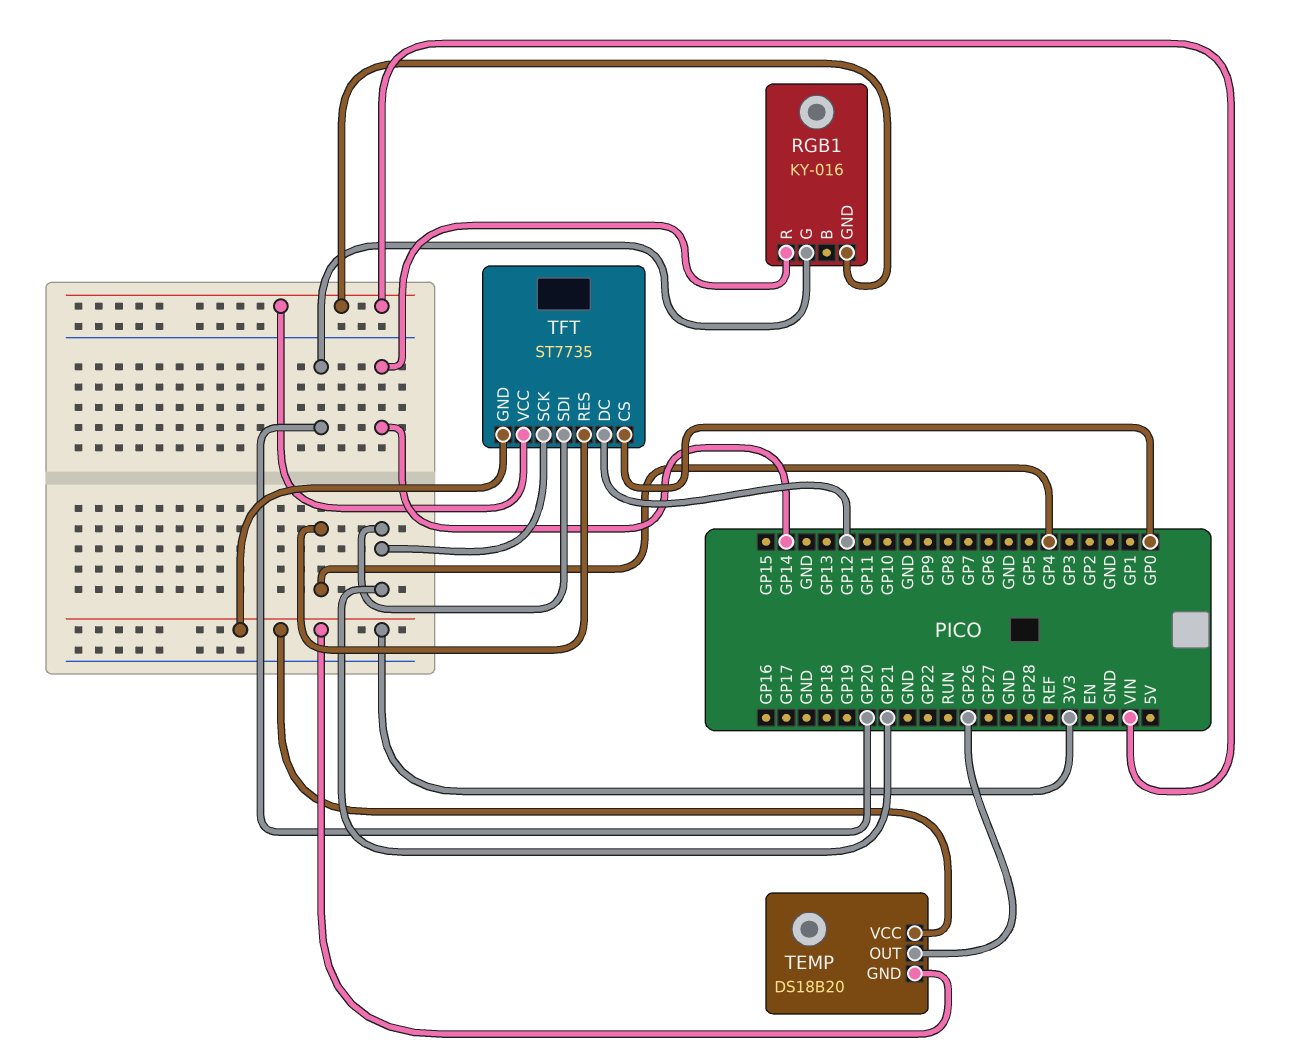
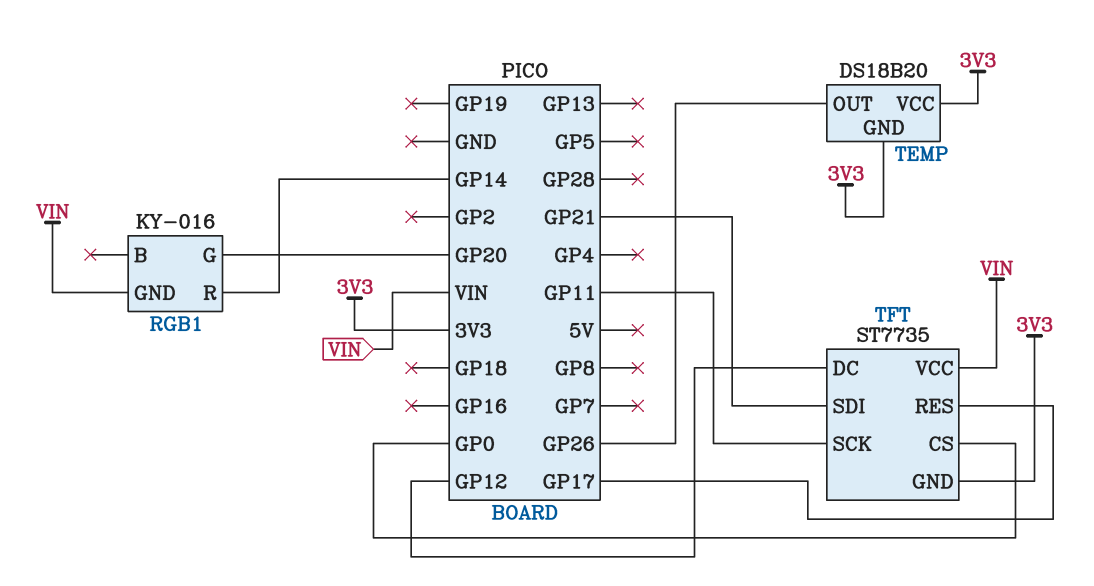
TFT pin RES: GP4 -> GP17
TFT pin SCK: GP21 -> GP11

